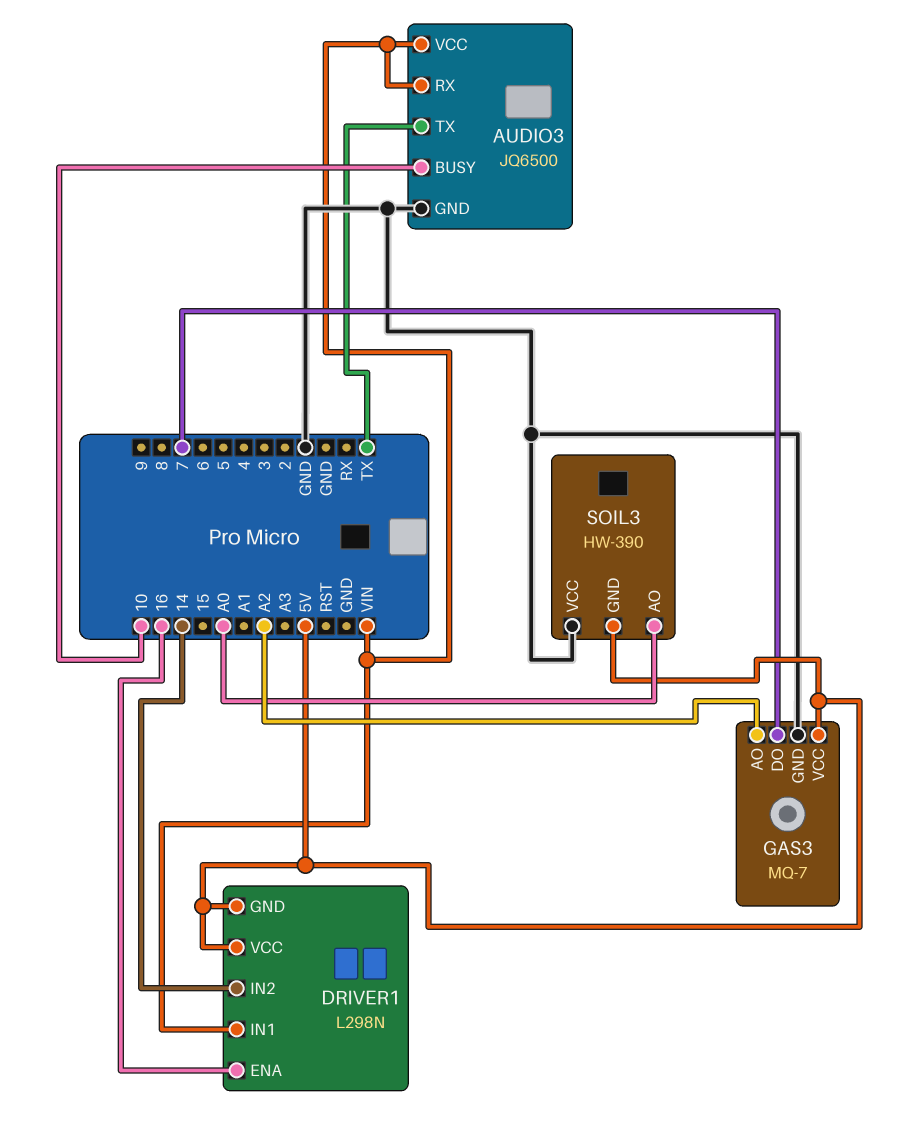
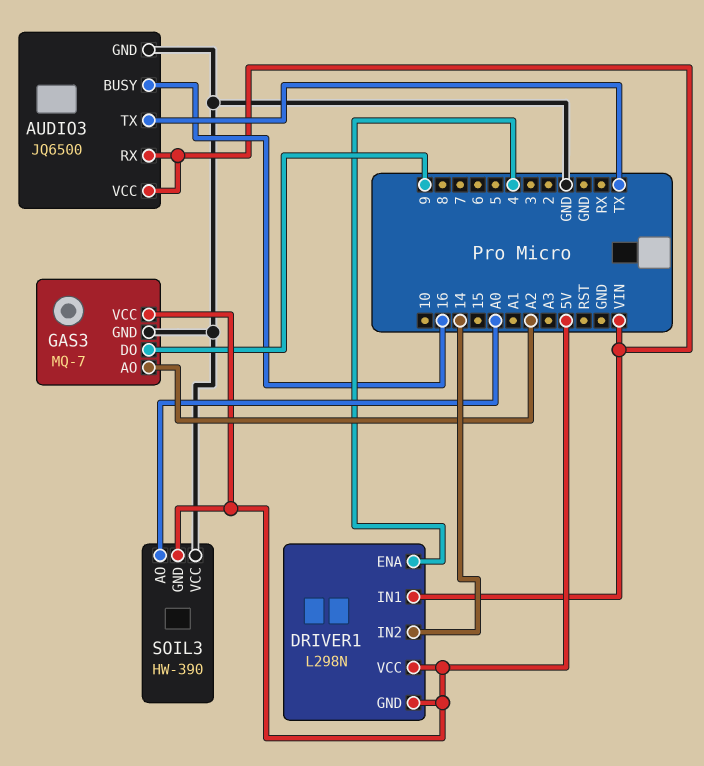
AUDIO3 pin BUSY: 10 -> 16
DRIVER1 pin ENA: 16 -> 4
GAS3 pin DO: 7 -> 9

